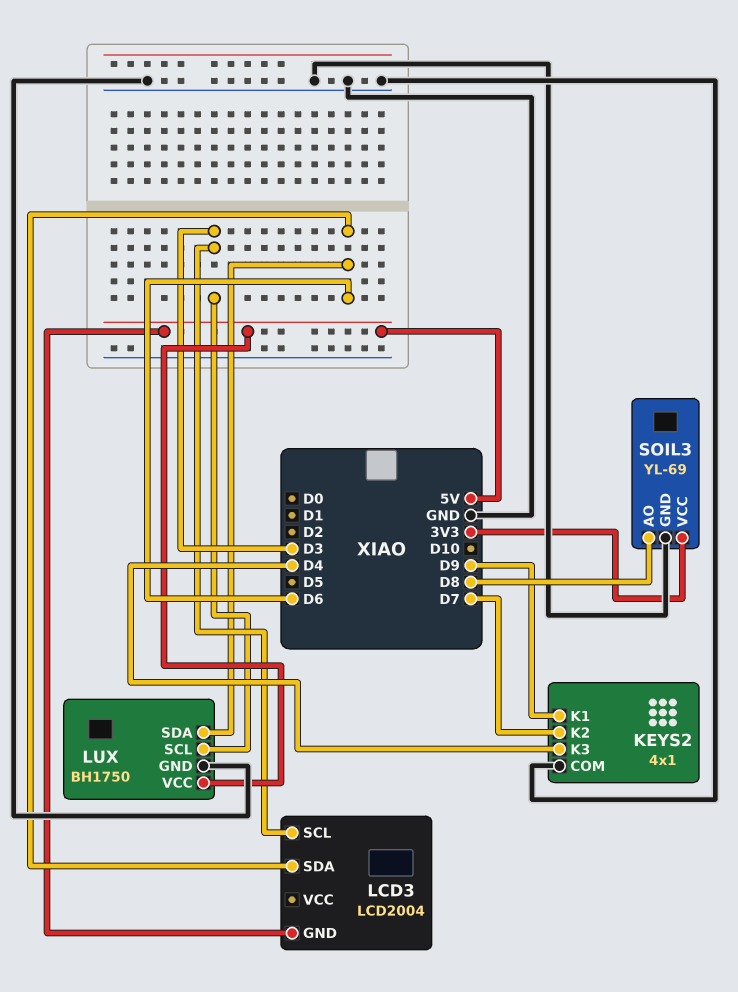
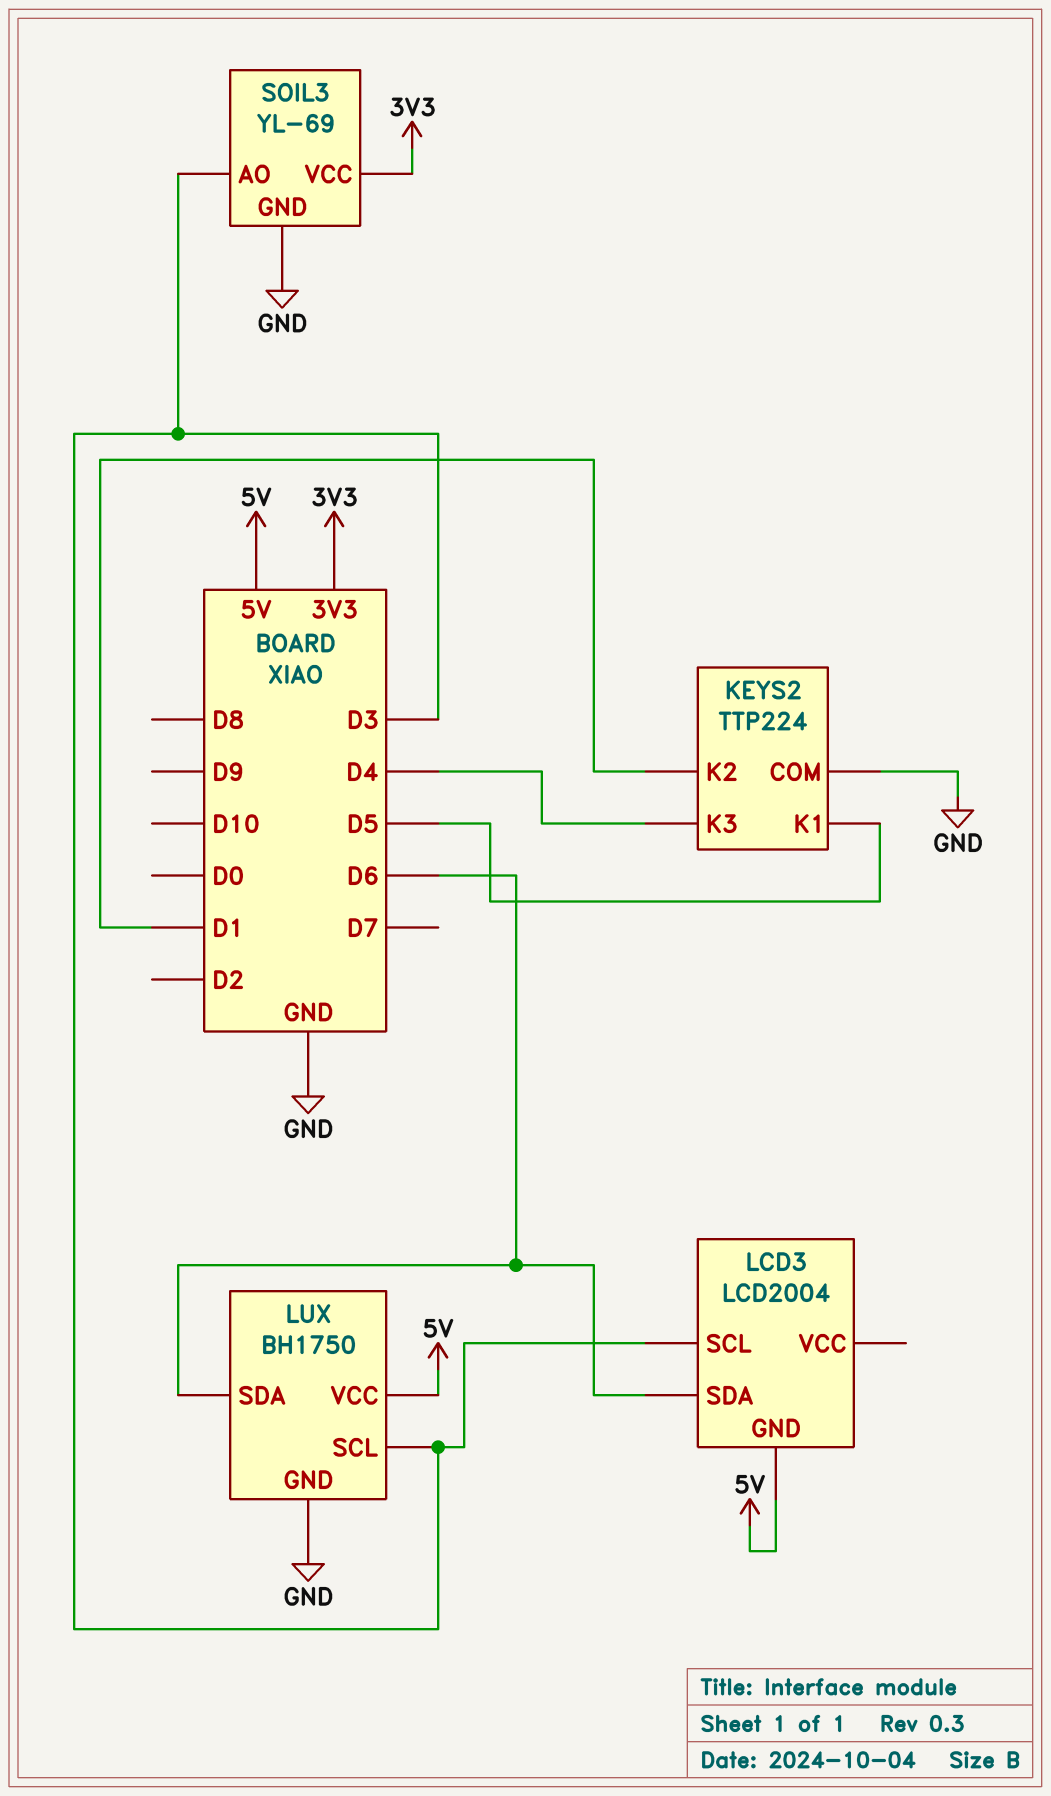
KEYS2: 4x1 -> TTP224
KEYS2 pin K1: D9 -> D5
KEYS2 pin K2: D7 -> D1
SOIL3 pin AO: D8 -> D3

